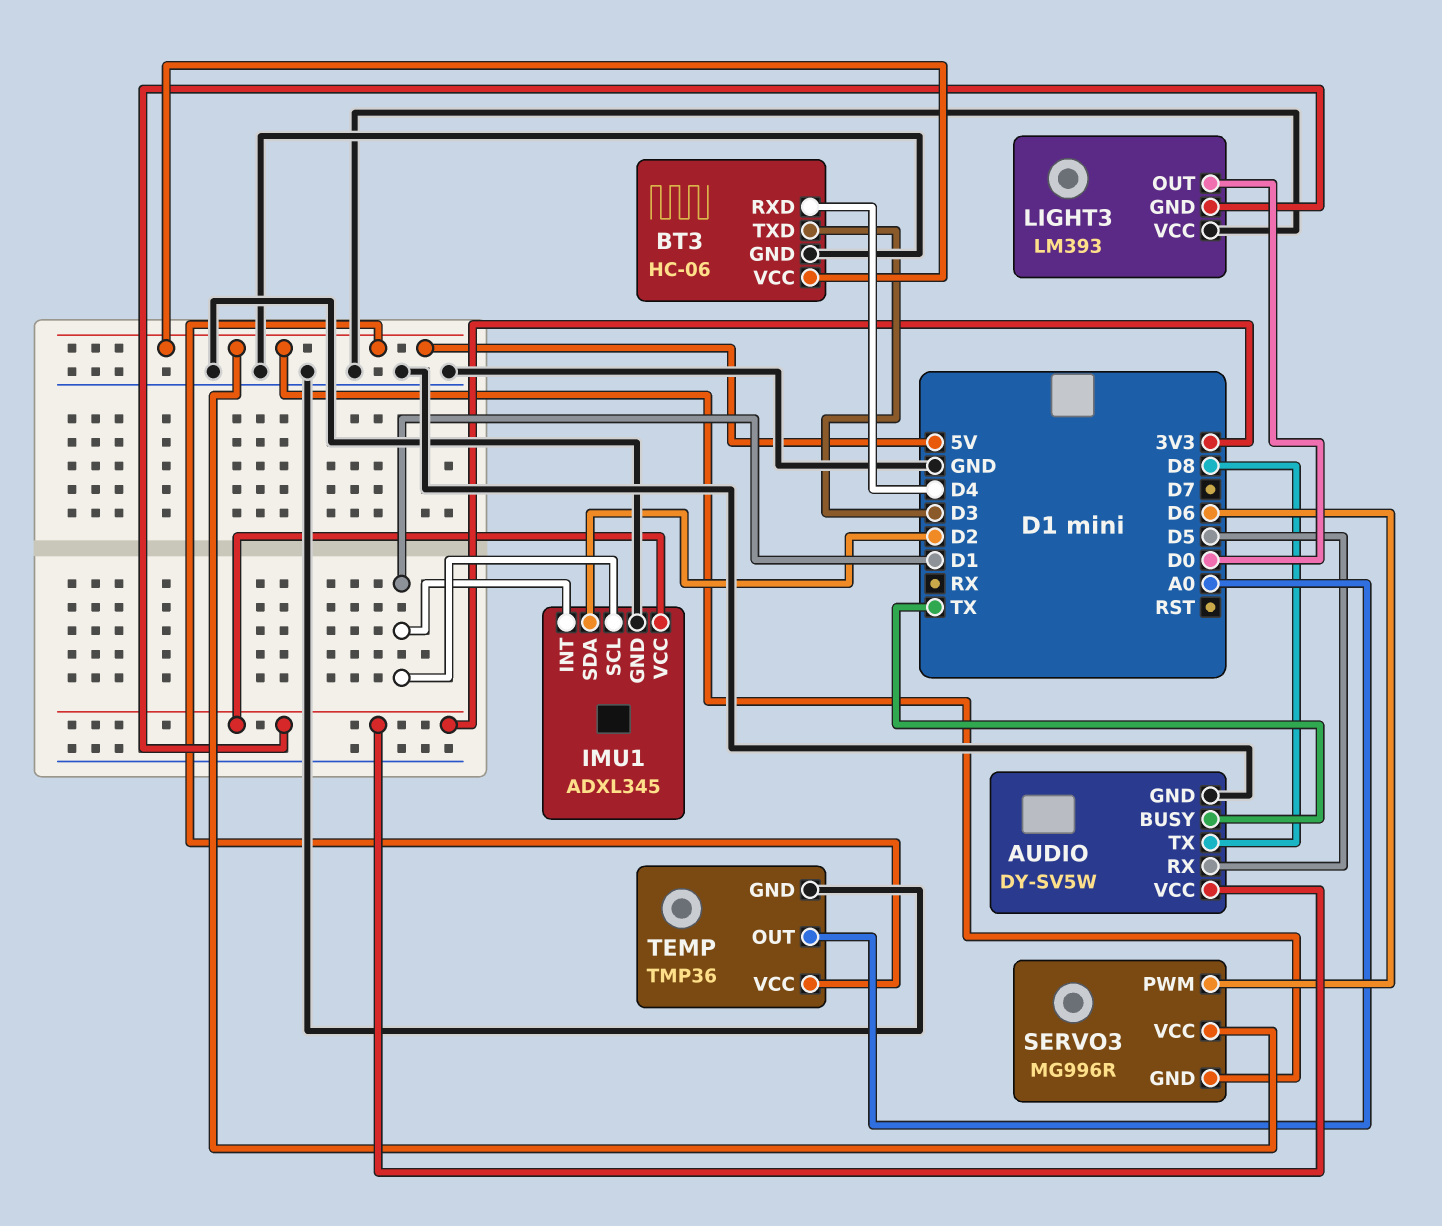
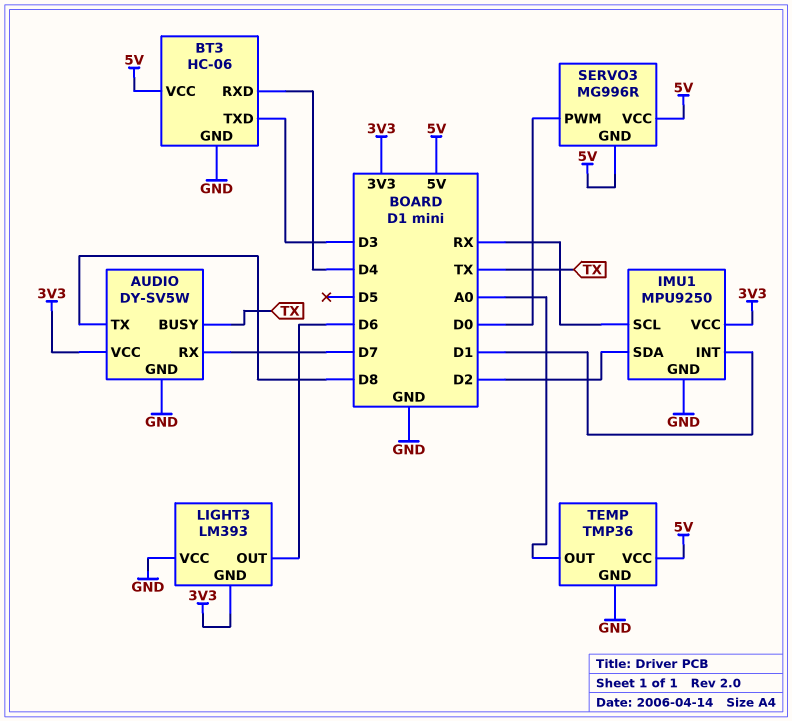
AUDIO pin RX: D5 -> D7
IMU1: ADXL345 -> MPU9250
IMU1 pin SCL: D1 -> RX
LIGHT3 pin OUT: D0 -> D6
SERVO3 pin PWM: D6 -> D0

